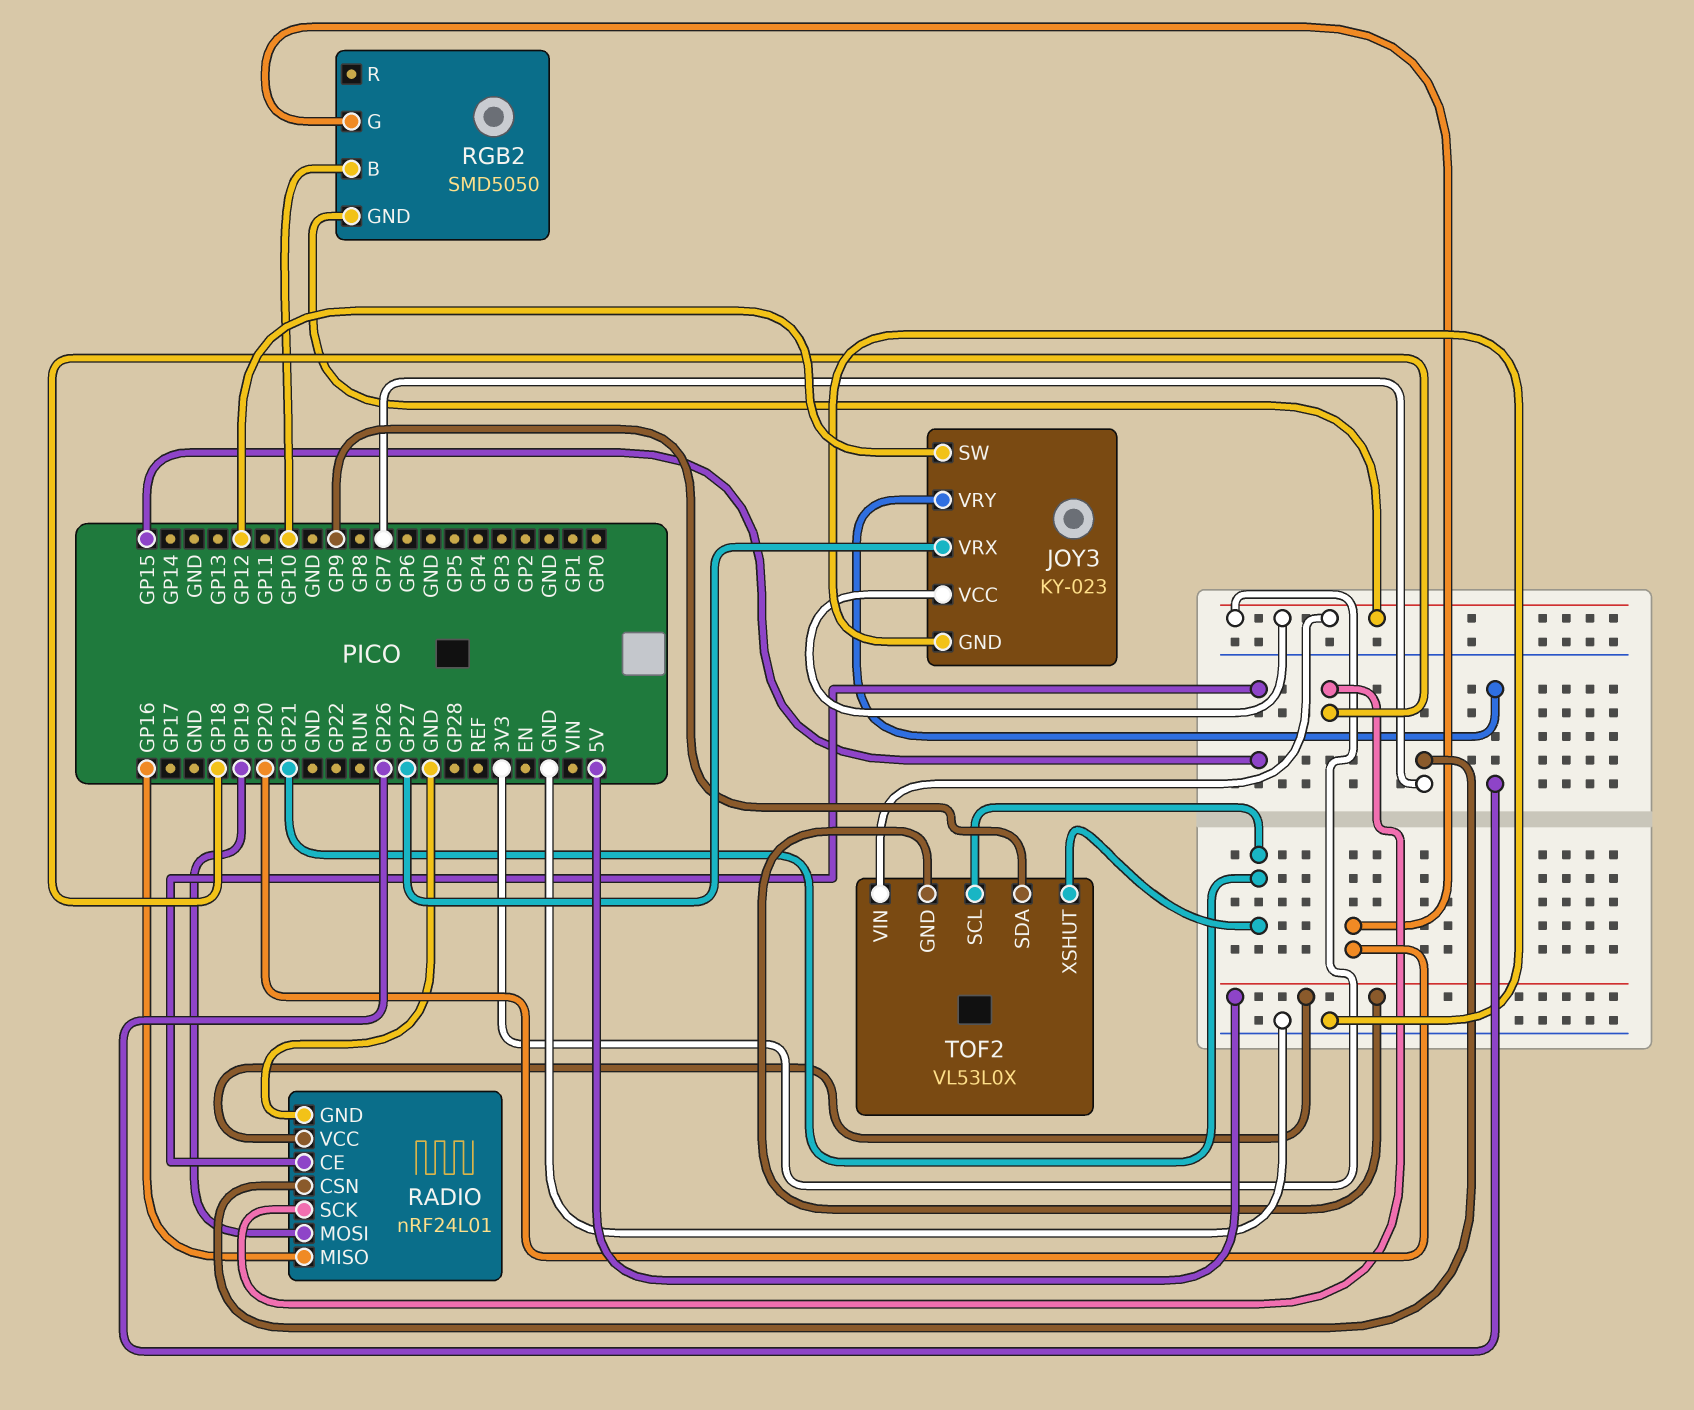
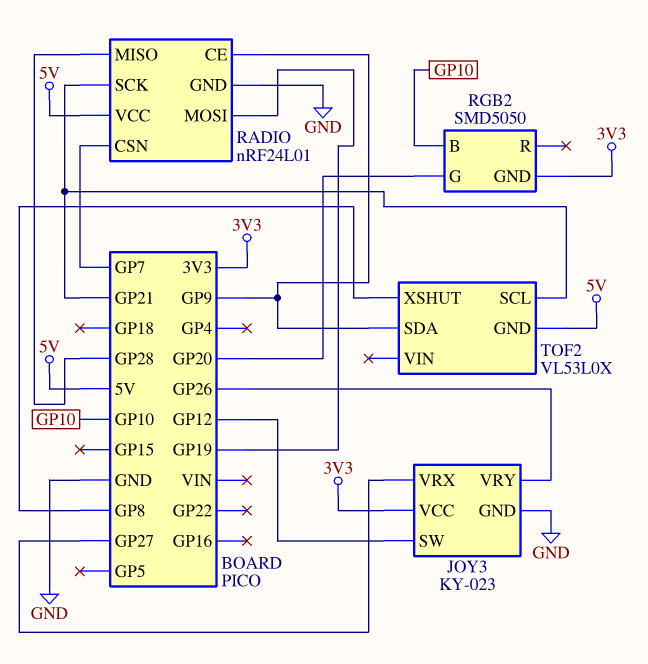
RADIO pin CE: GP15 -> GP9
RADIO pin MISO: GP16 -> GP28
RADIO pin SCK: GP18 -> GP21
TOF2 pin VIN: 3V3 -> none
TOF2 pin XSHUT: GP21 -> GP8

